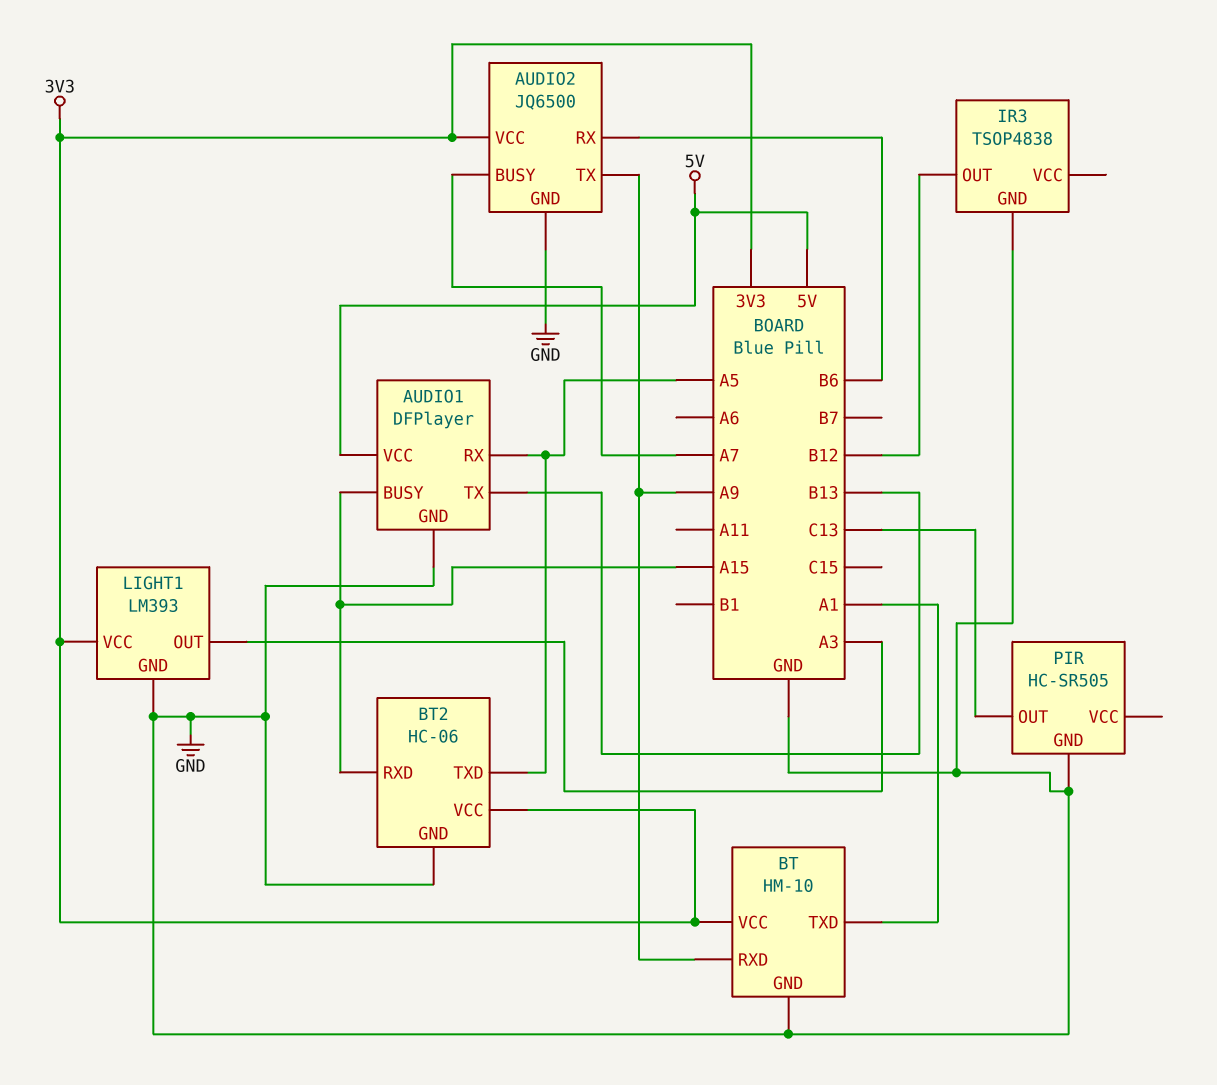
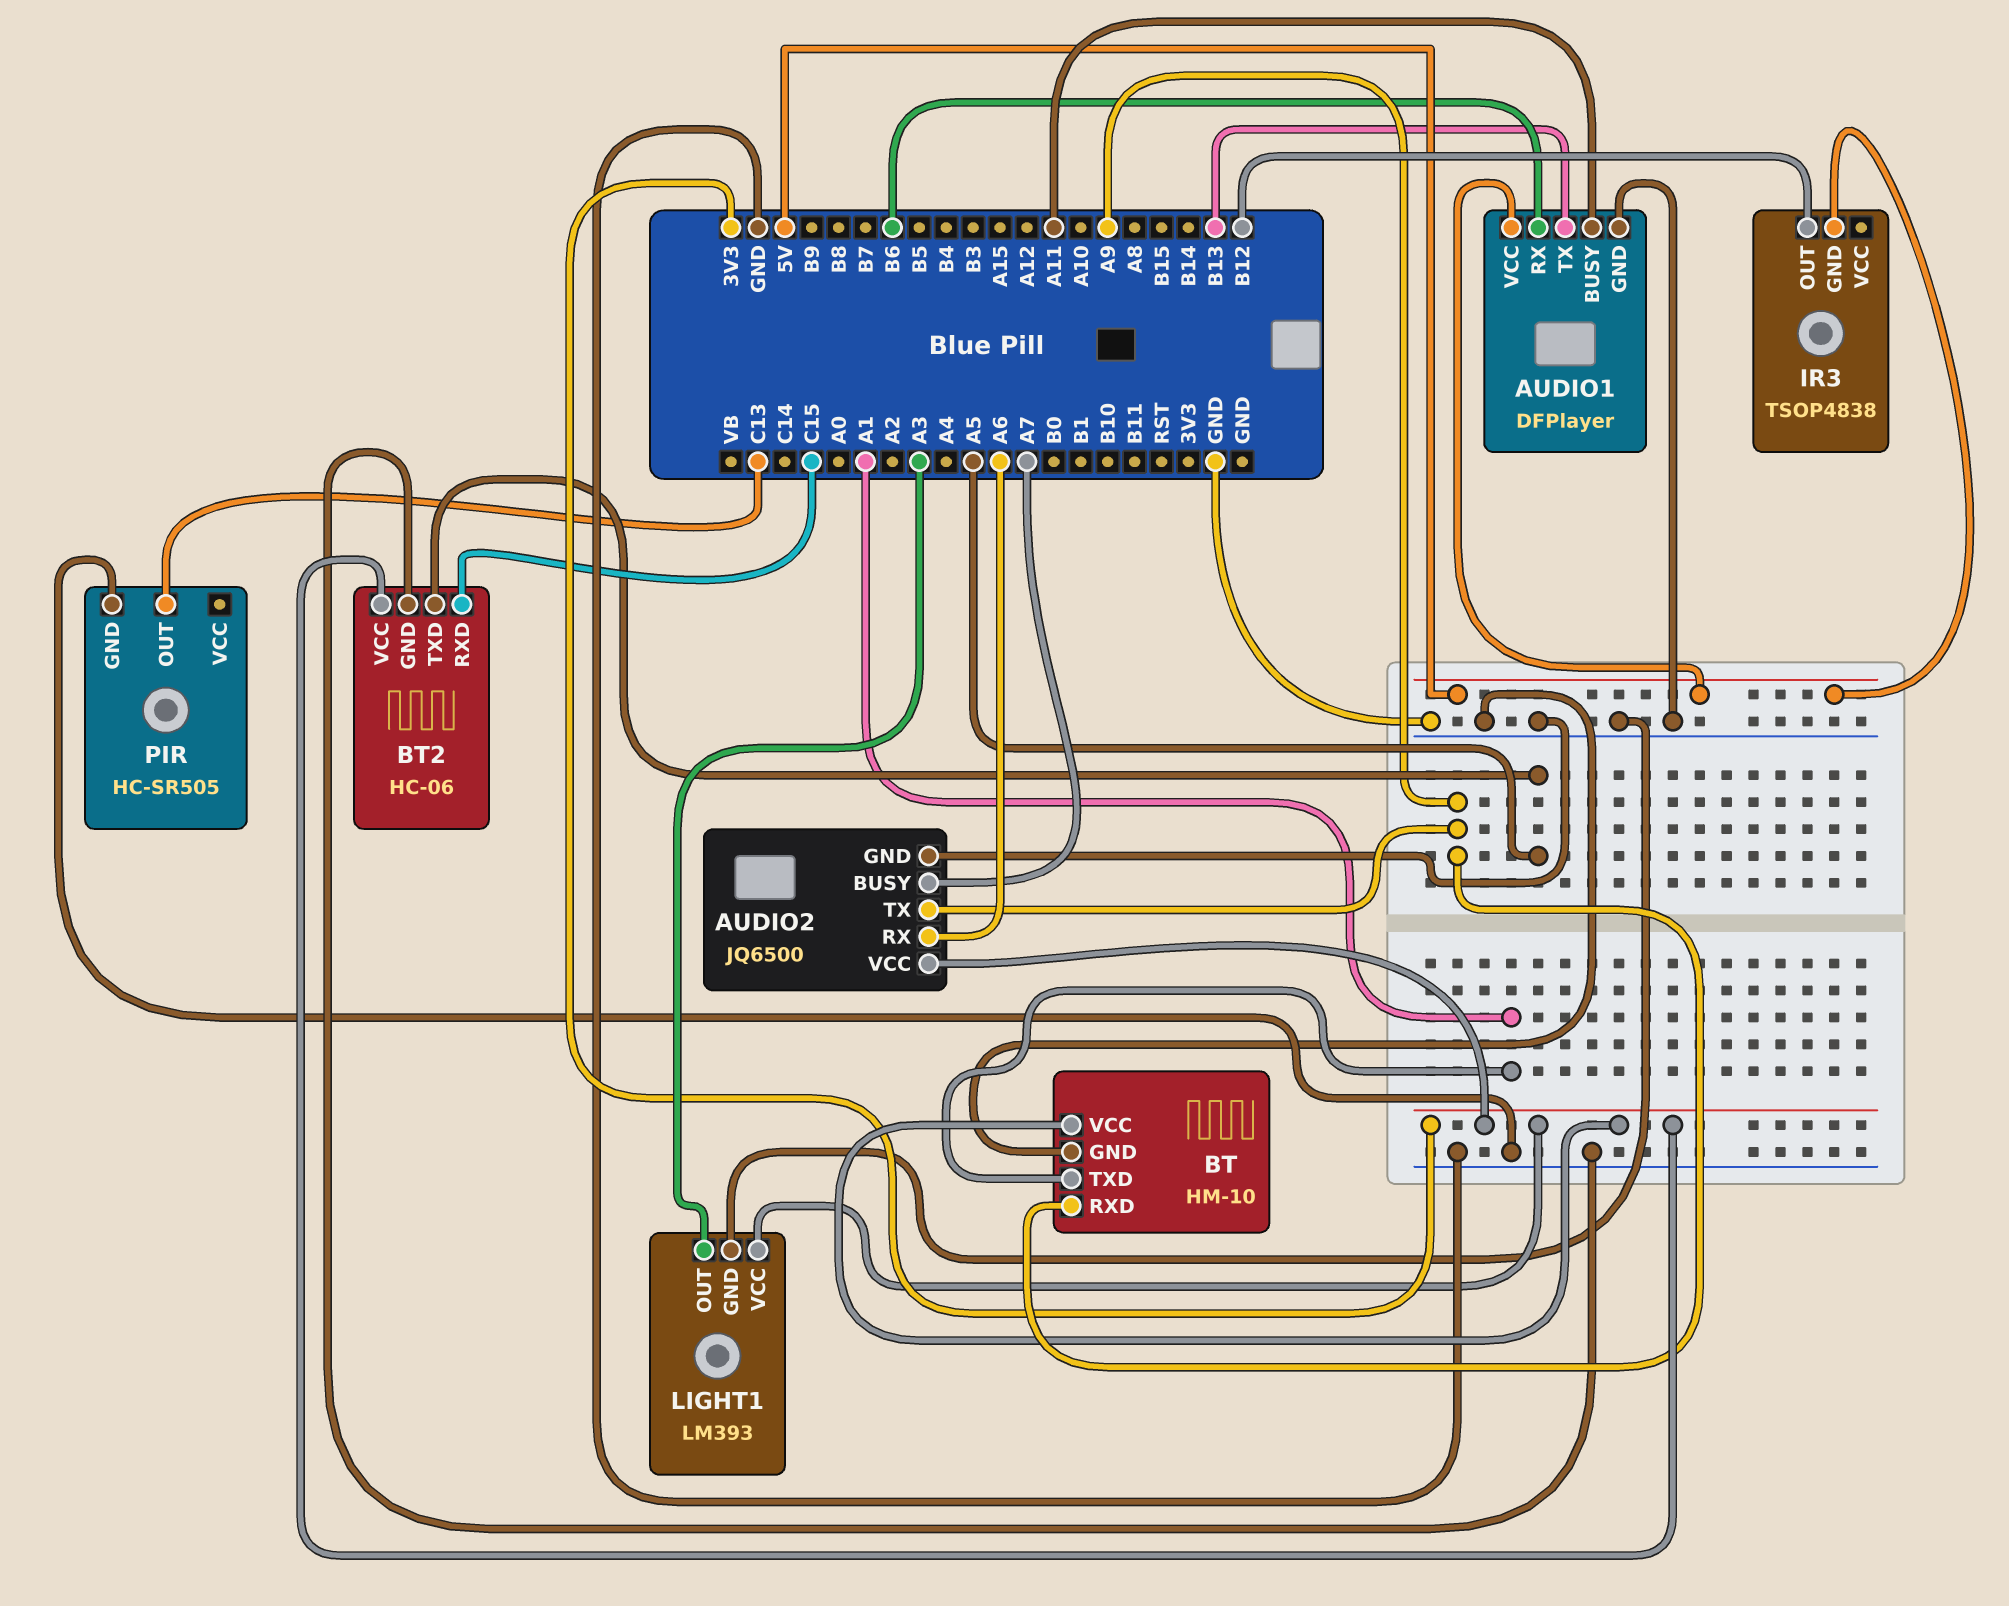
AUDIO1 pin BUSY: A15 -> A11
AUDIO1 pin RX: A5 -> B6
AUDIO2 pin RX: B6 -> A6
BT2 pin RXD: A15 -> C15
IR3 pin GND: GND -> 5V

